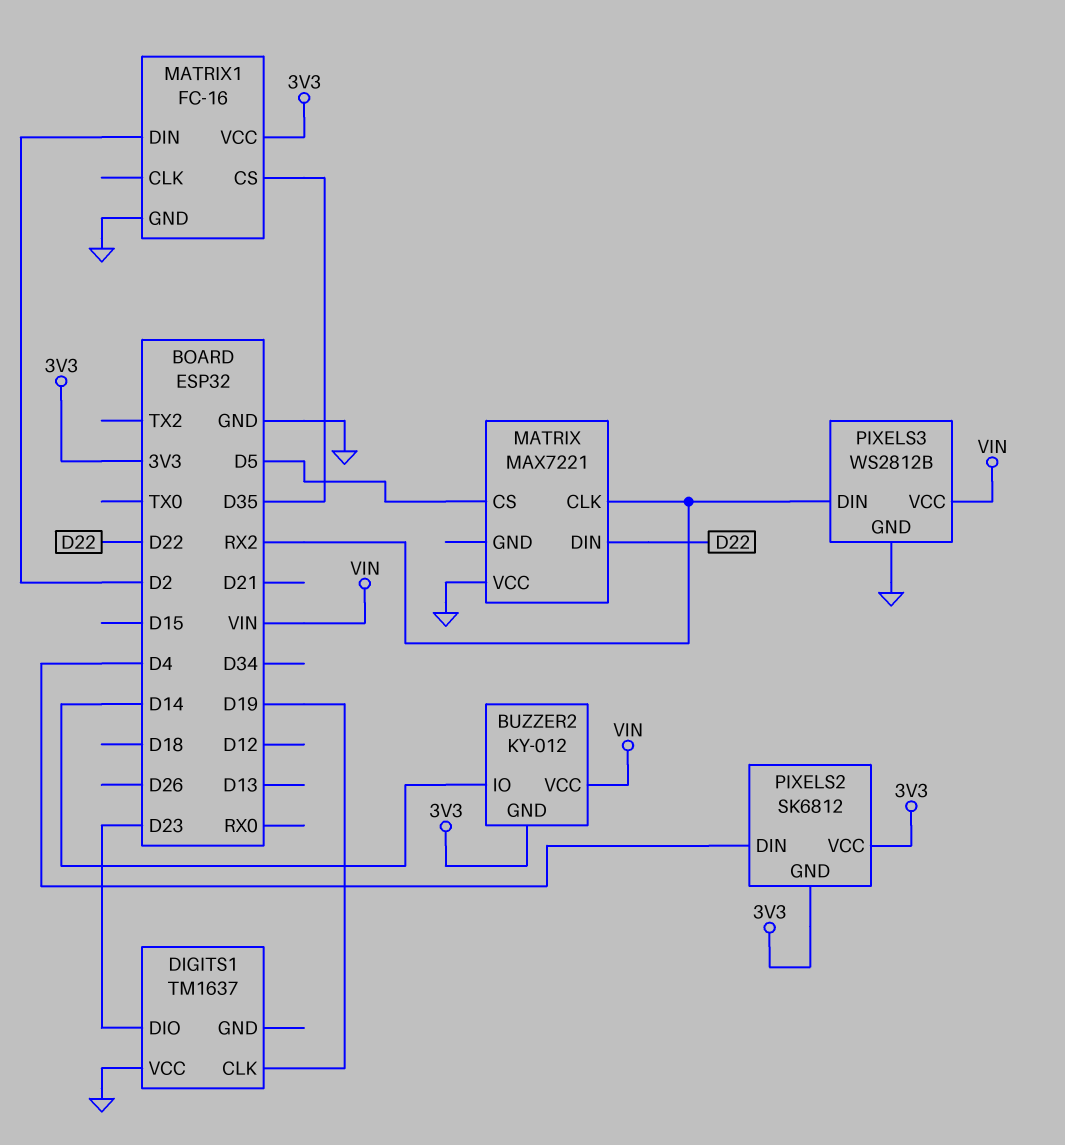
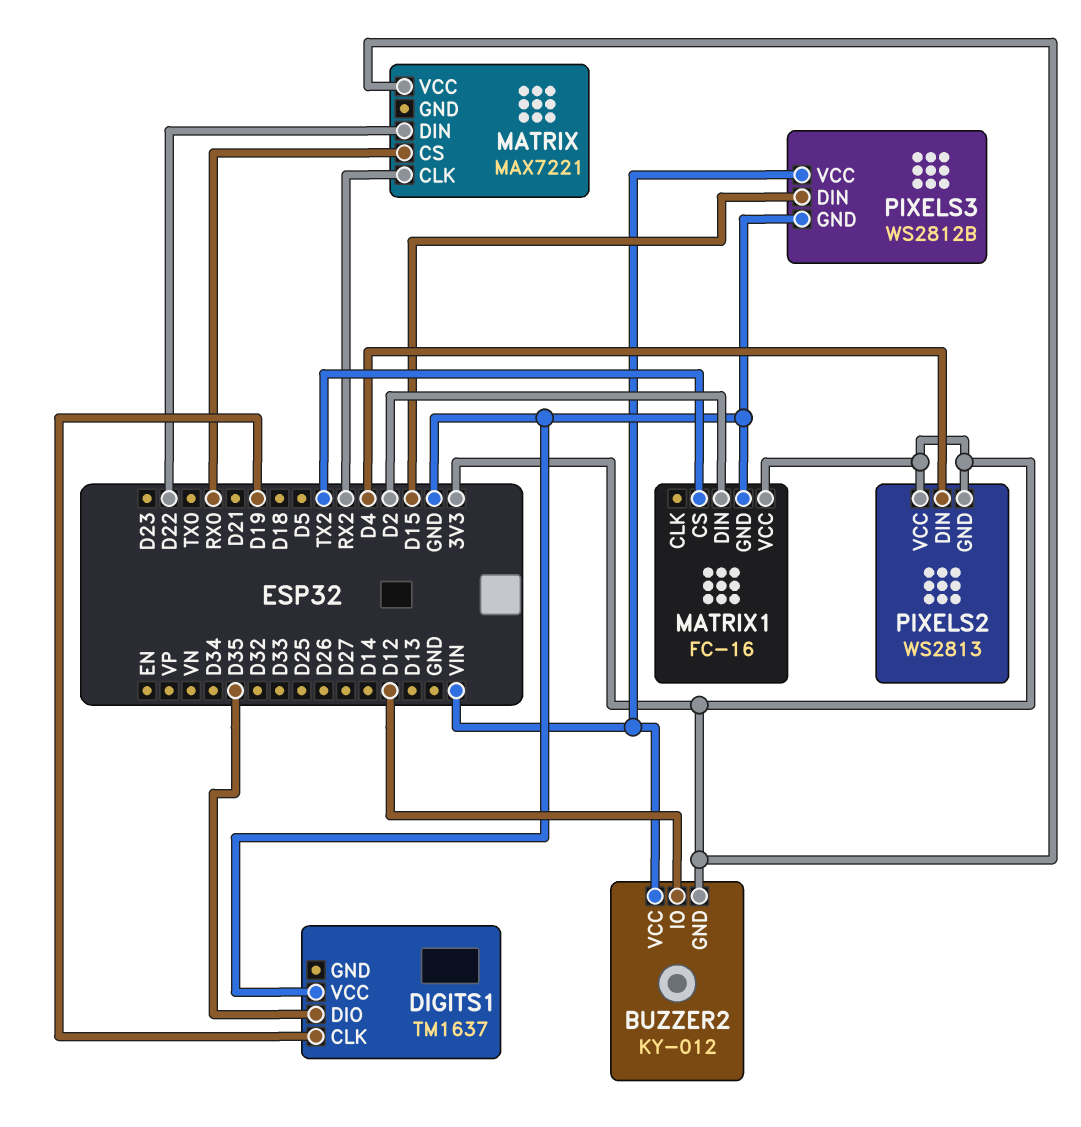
BUZZER2 pin IO: D14 -> D12
DIGITS1 pin DIO: D23 -> D35
MATRIX pin CS: D5 -> RX0
MATRIX pin VCC: GND -> 3V3
MATRIX1 pin CS: D35 -> TX2
PIXELS2: SK6812 -> WS2813
PIXELS3 pin DIN: RX2 -> D15

